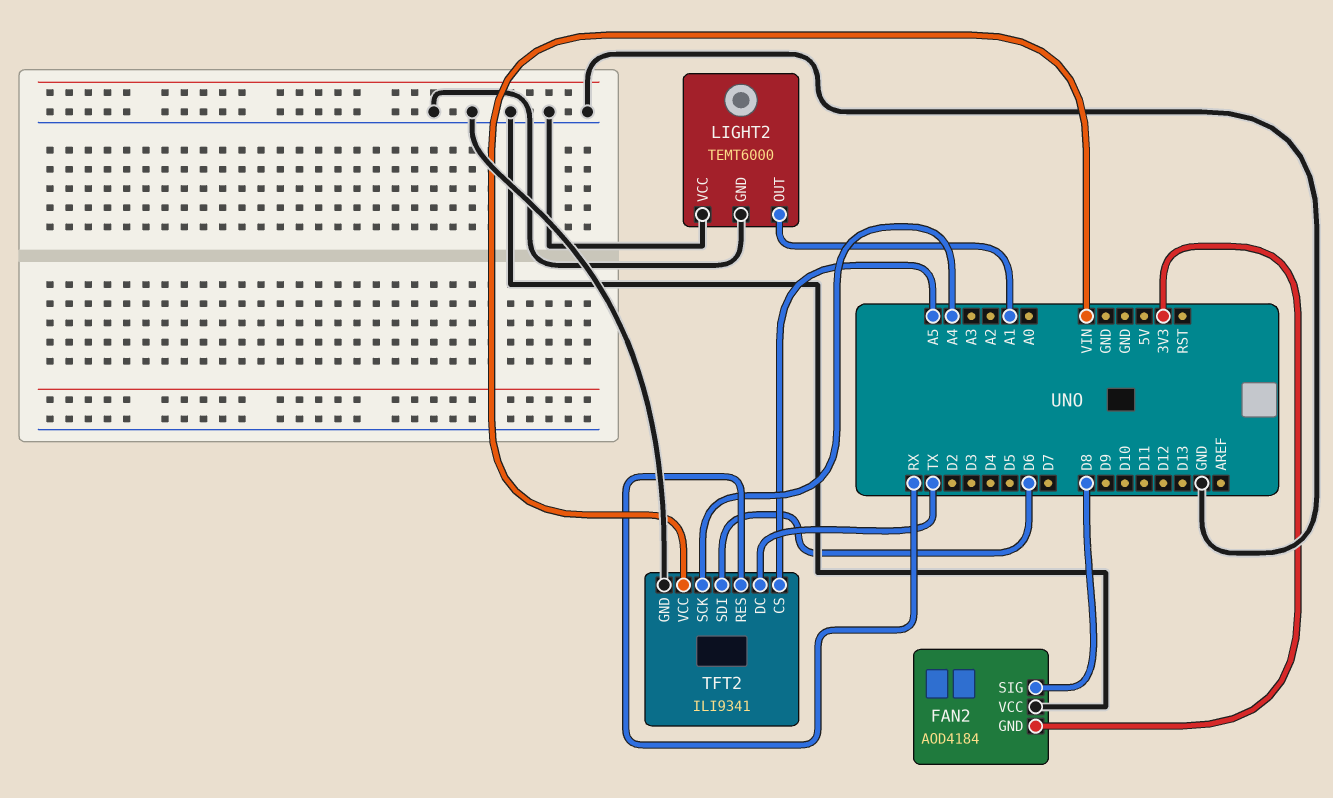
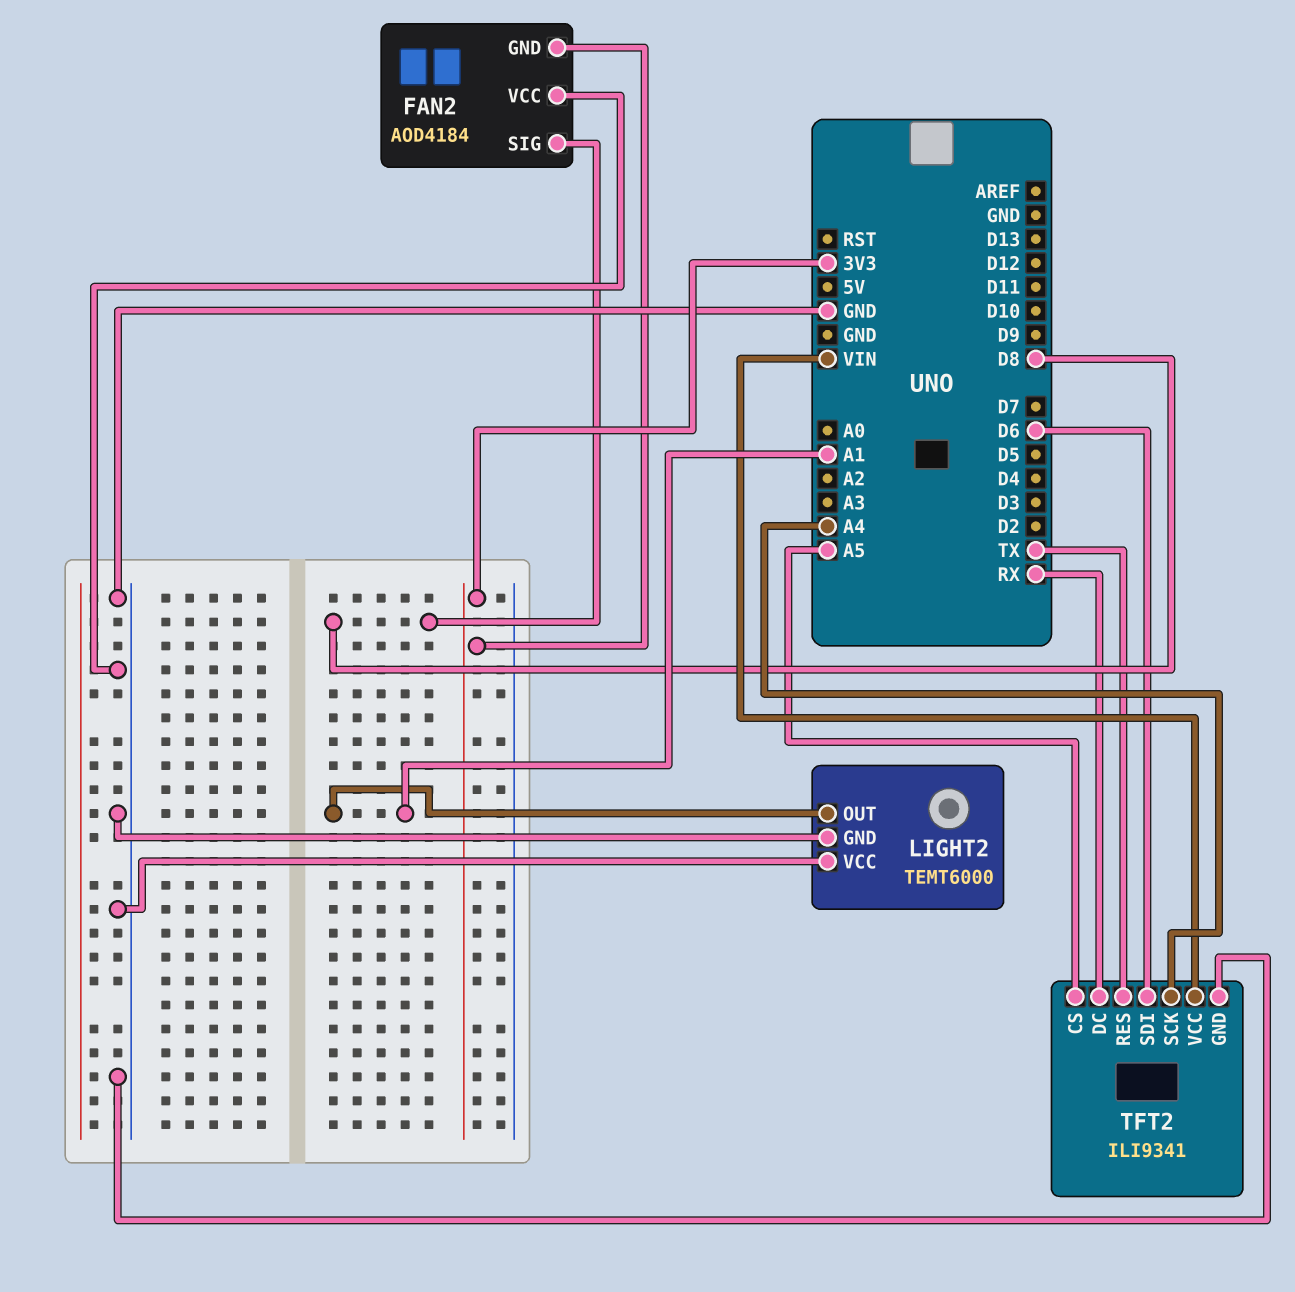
TFT2 pin DC: TX -> RX
TFT2 pin RES: RX -> TX

